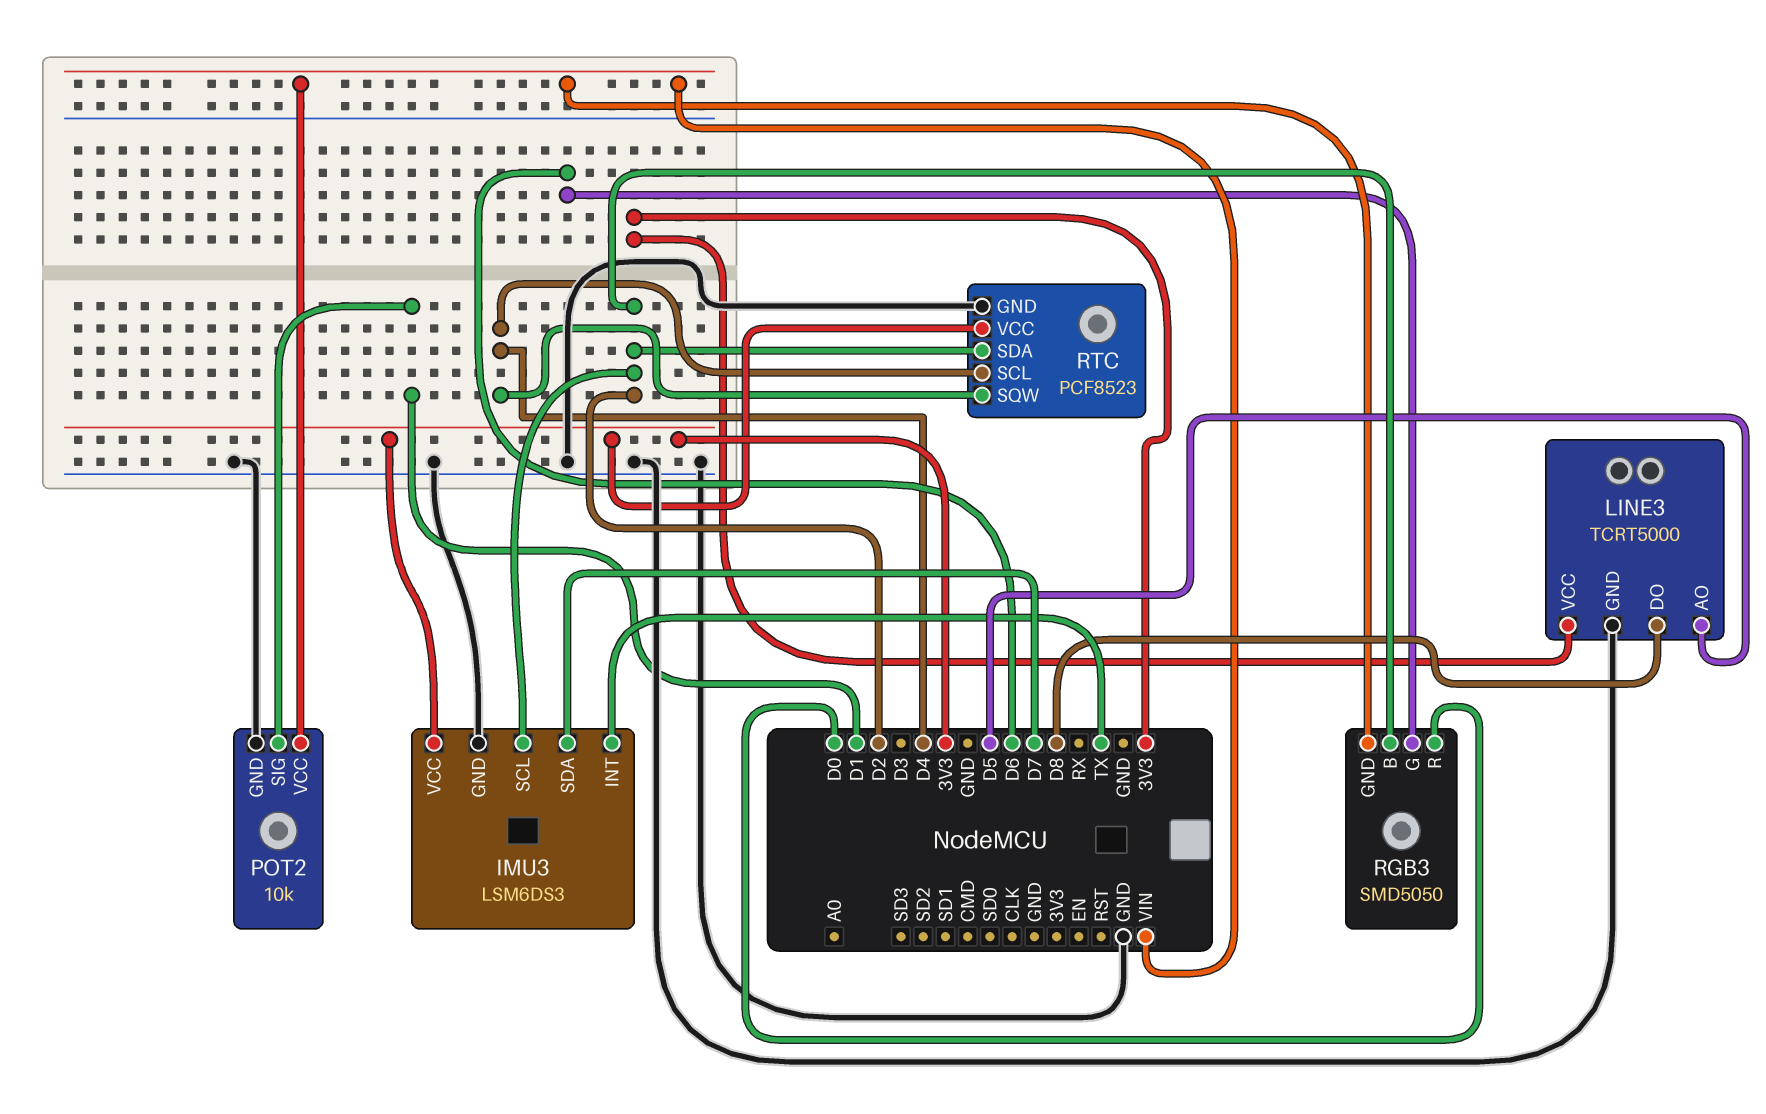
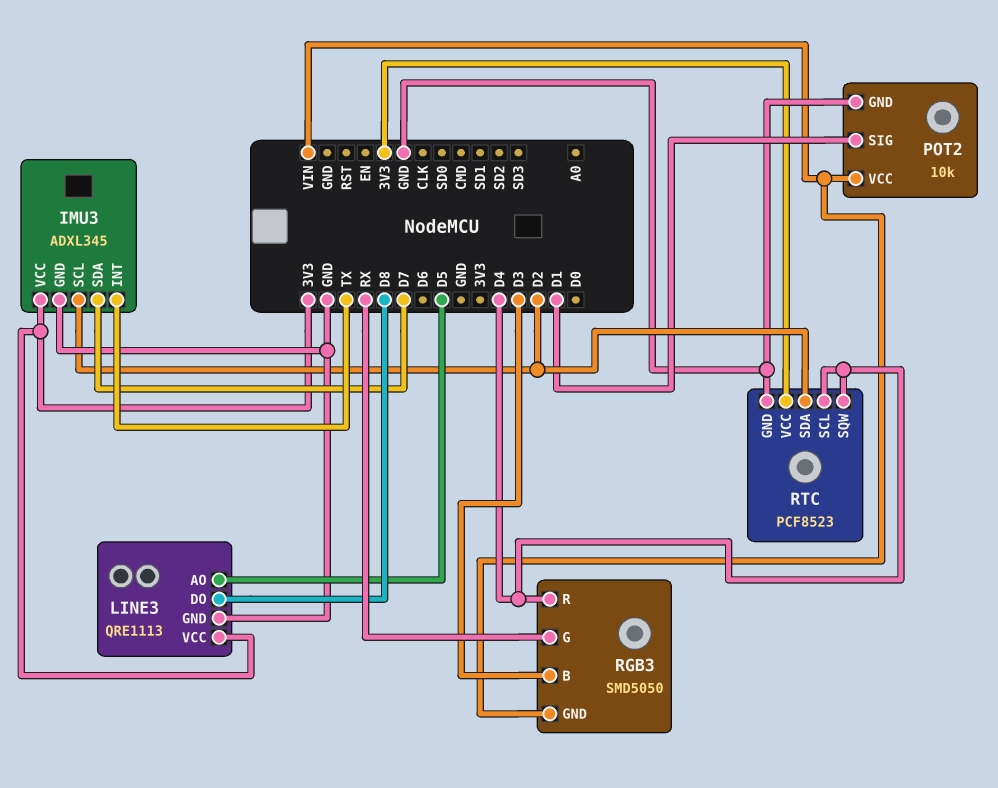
IMU3: LSM6DS3 -> ADXL345
LINE3: TCRT5000 -> QRE1113
RGB3 pin B: D2 -> D3
RGB3 pin G: D6 -> RX
RGB3 pin R: D0 -> D4

